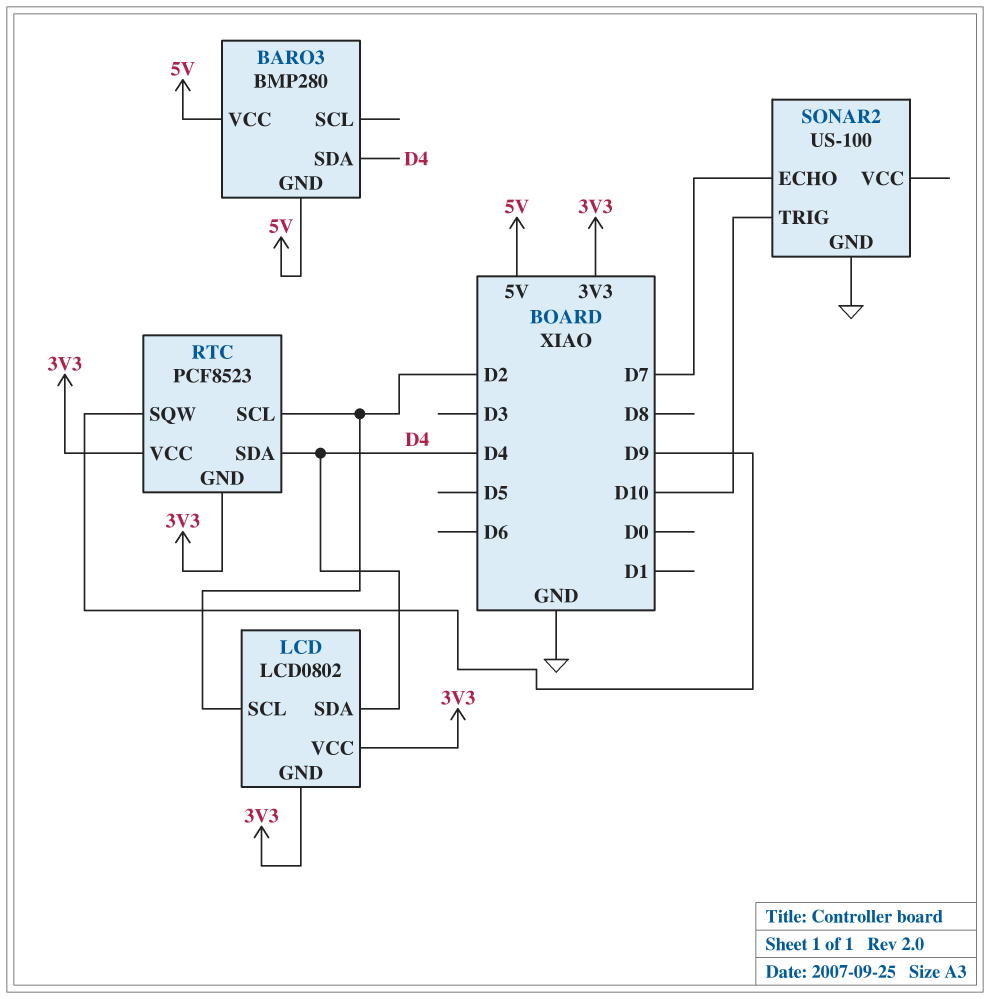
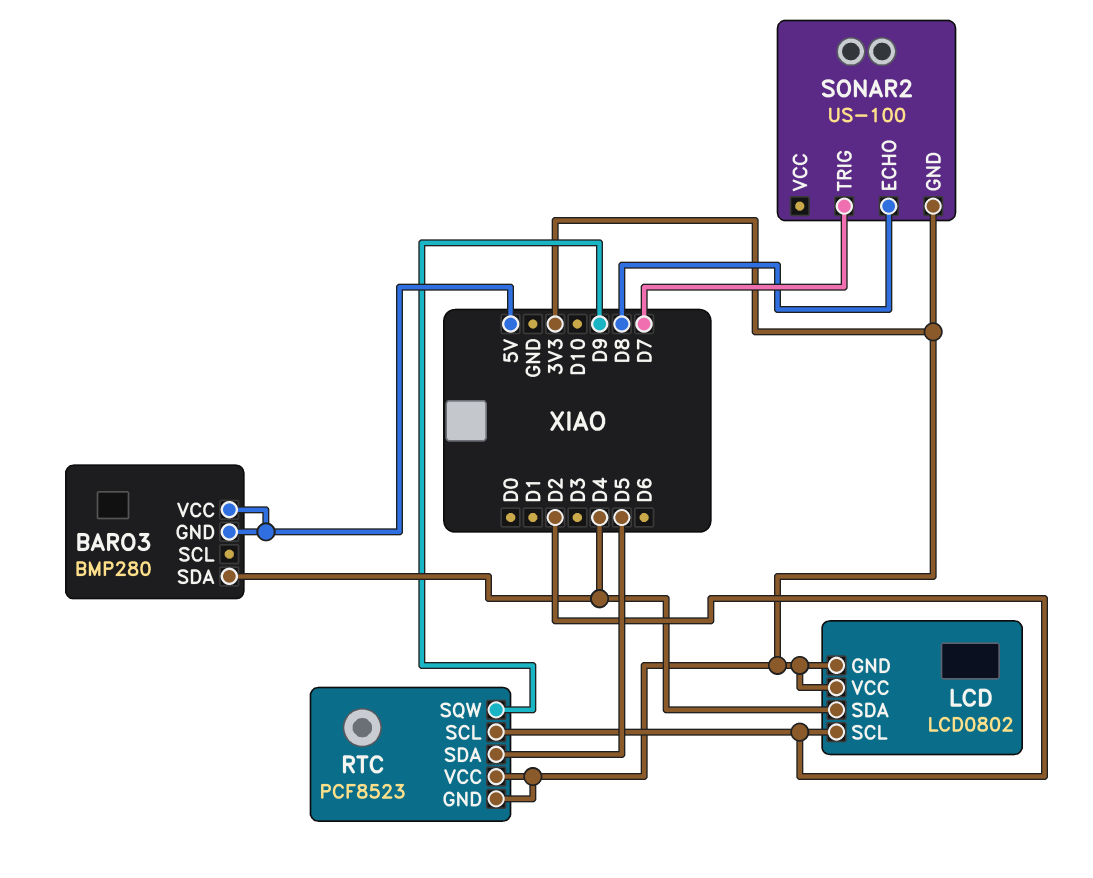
RTC pin SDA: D4 -> D5
SONAR2 pin ECHO: D7 -> D8
SONAR2 pin GND: GND -> 3V3
SONAR2 pin TRIG: D10 -> D7

